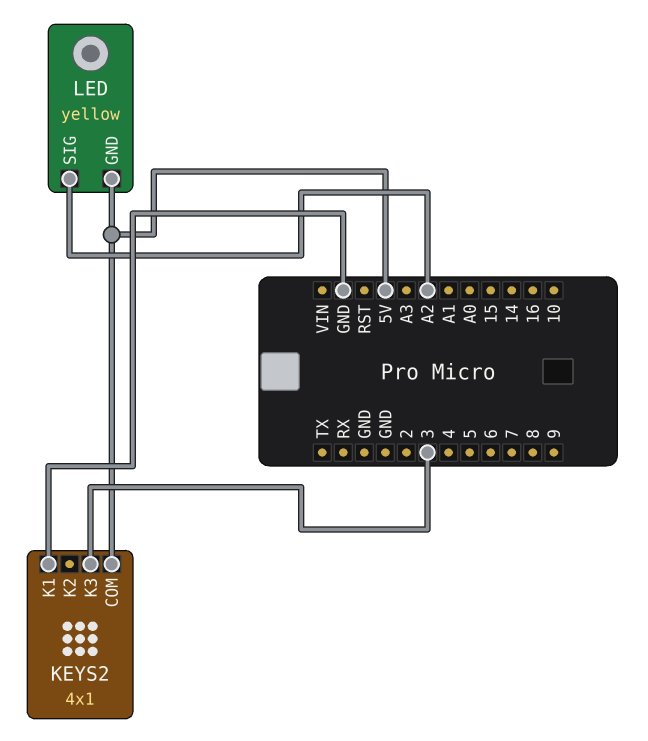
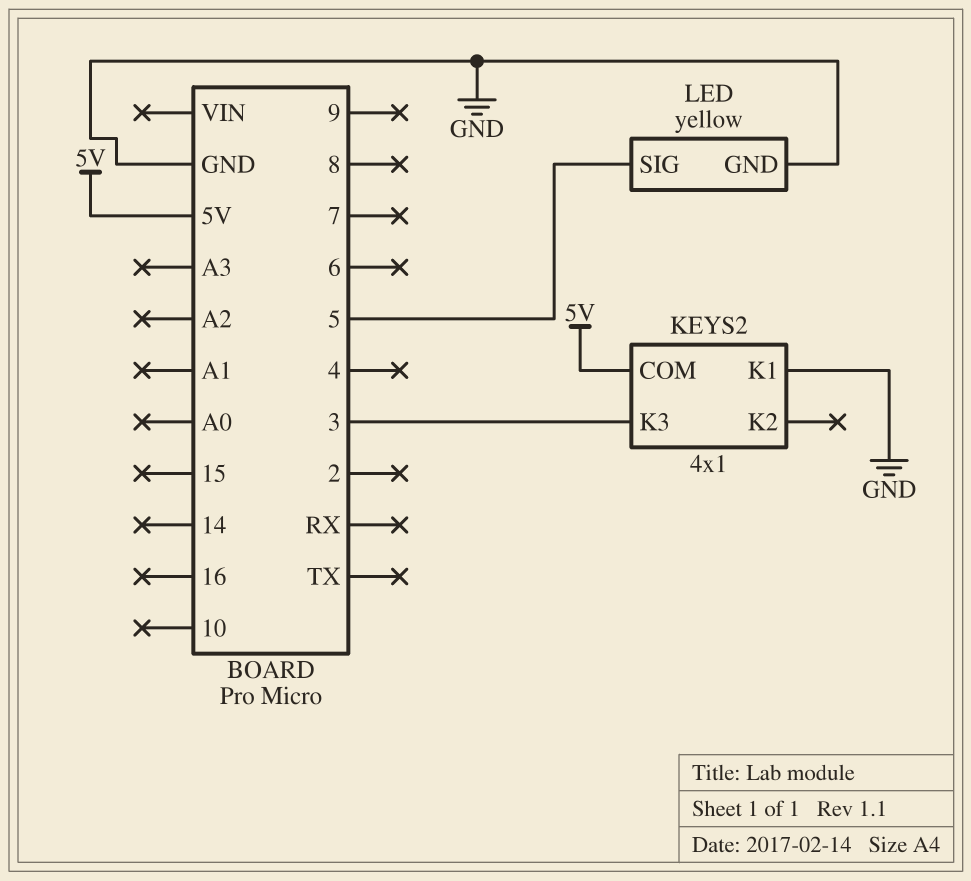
LED pin GND: 5V -> GND
LED pin SIG: A2 -> 5

